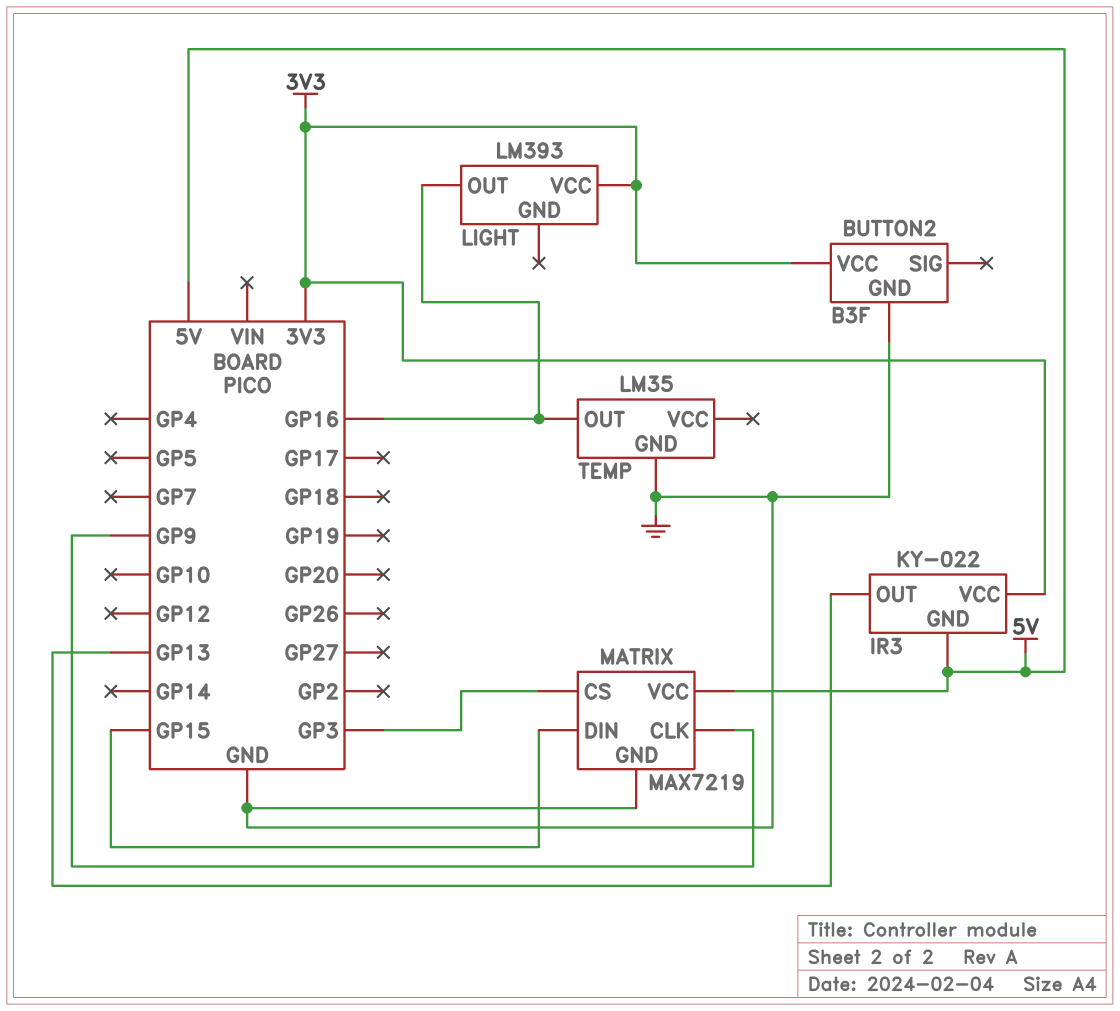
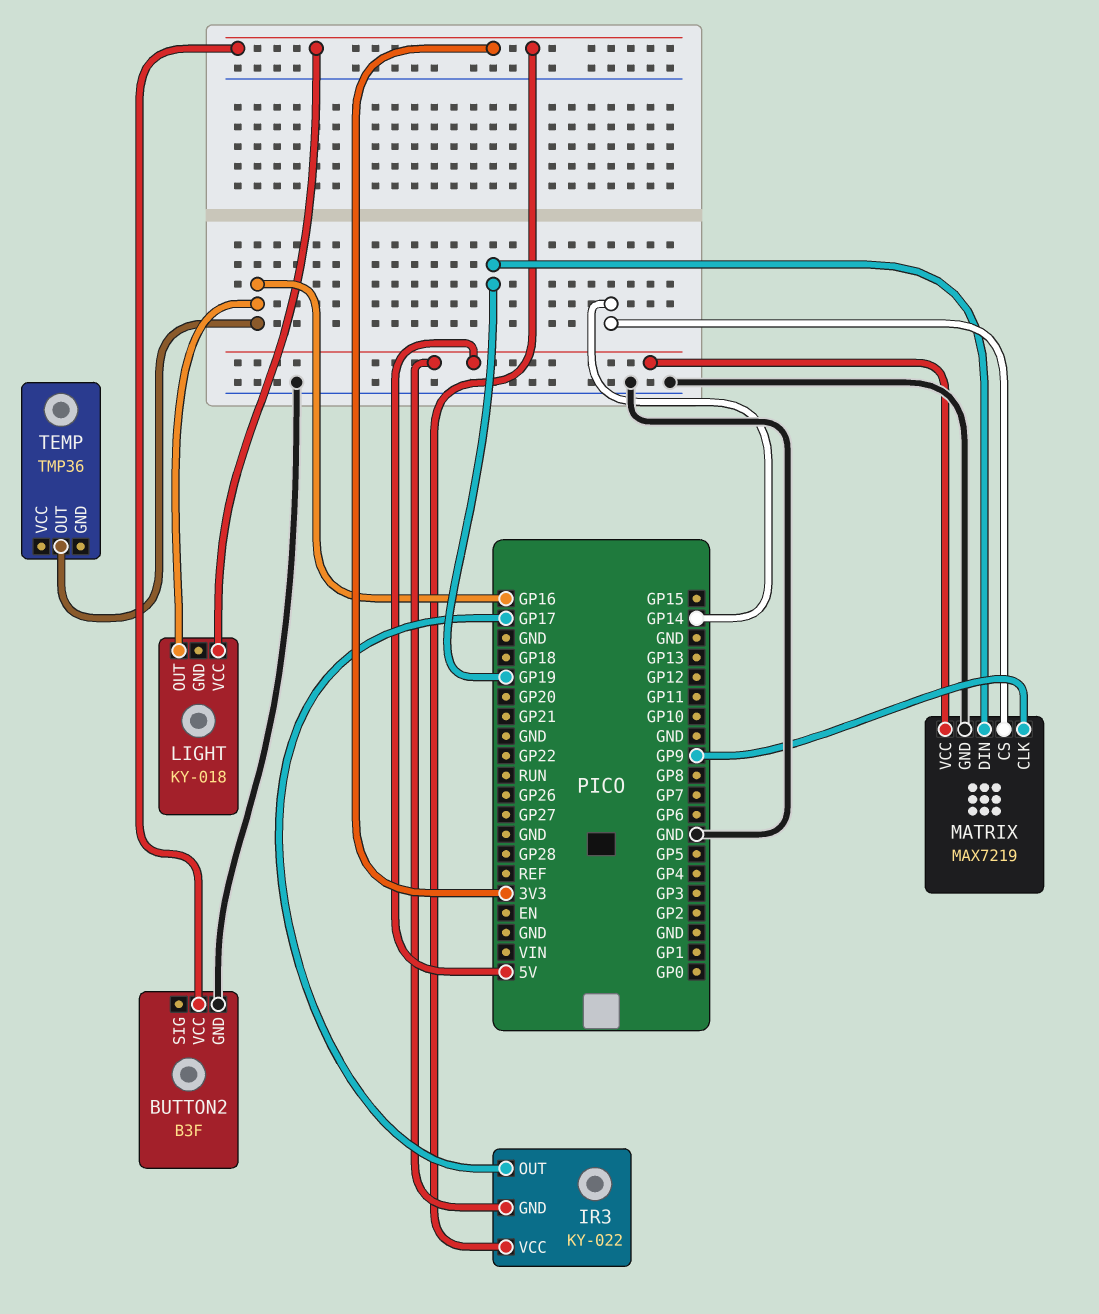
IR3 pin OUT: GP13 -> GP17
LIGHT: LM393 -> KY-018
MATRIX pin CS: GP3 -> GP14
MATRIX pin DIN: GP15 -> GP19
TEMP: LM35 -> TMP36
TEMP pin GND: GND -> none

